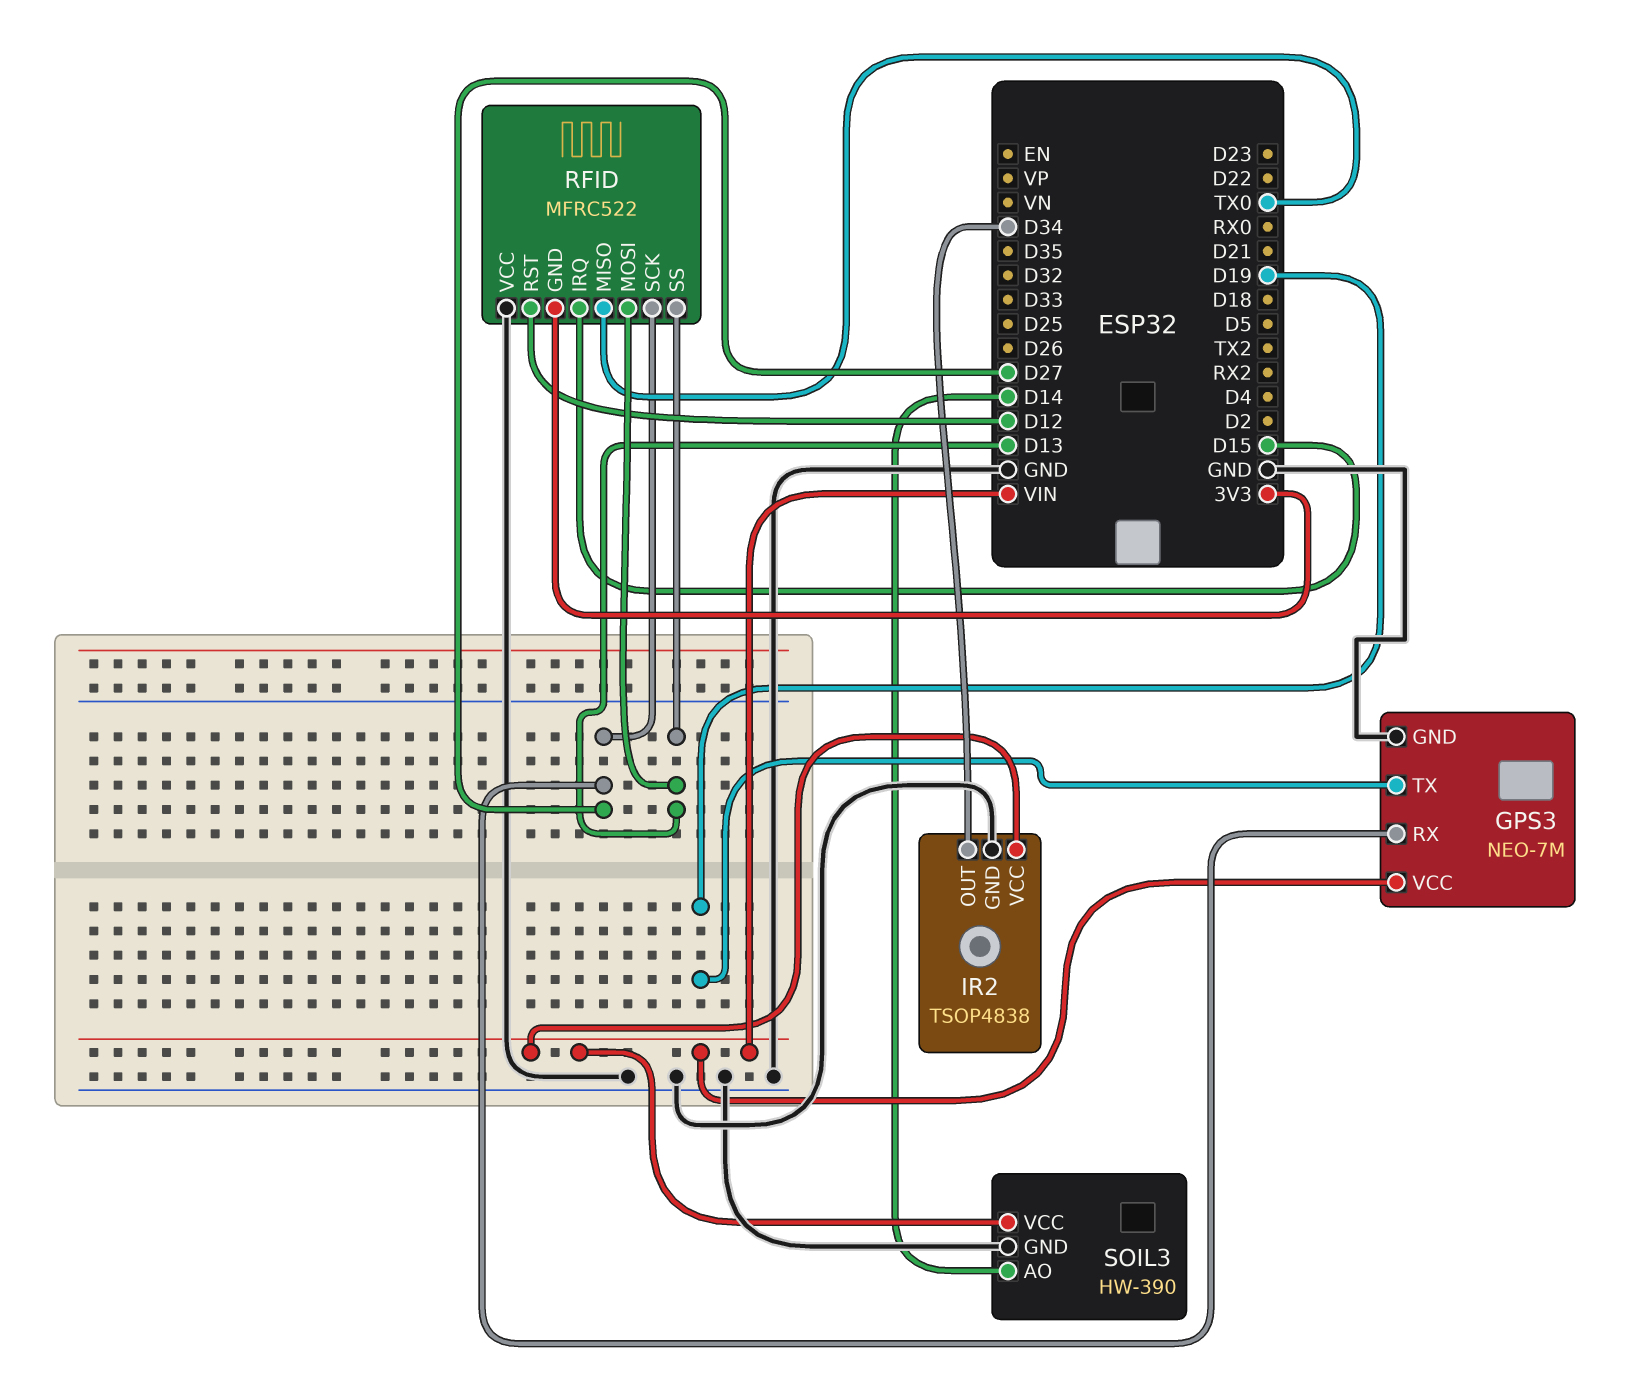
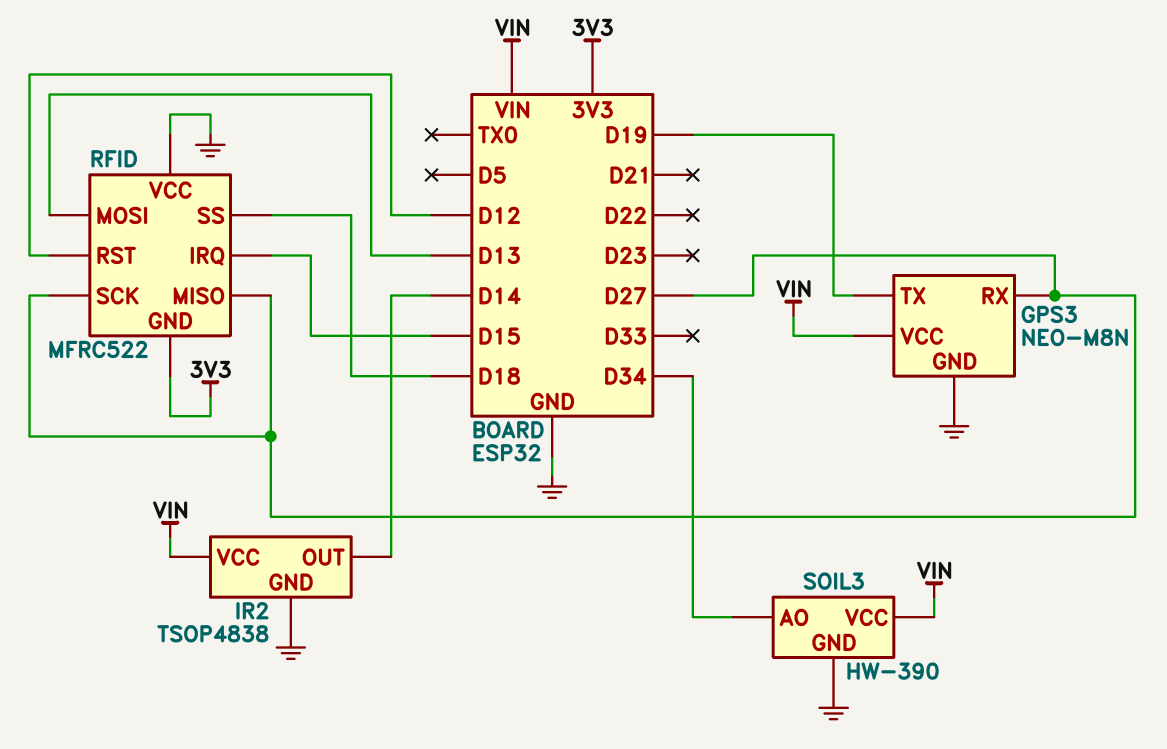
GPS3: NEO-7M -> NEO-M8N
IR2 pin OUT: D34 -> D14
RFID pin MISO: TX0 -> D27
RFID pin SS: D13 -> D18
SOIL3 pin AO: D14 -> D34

